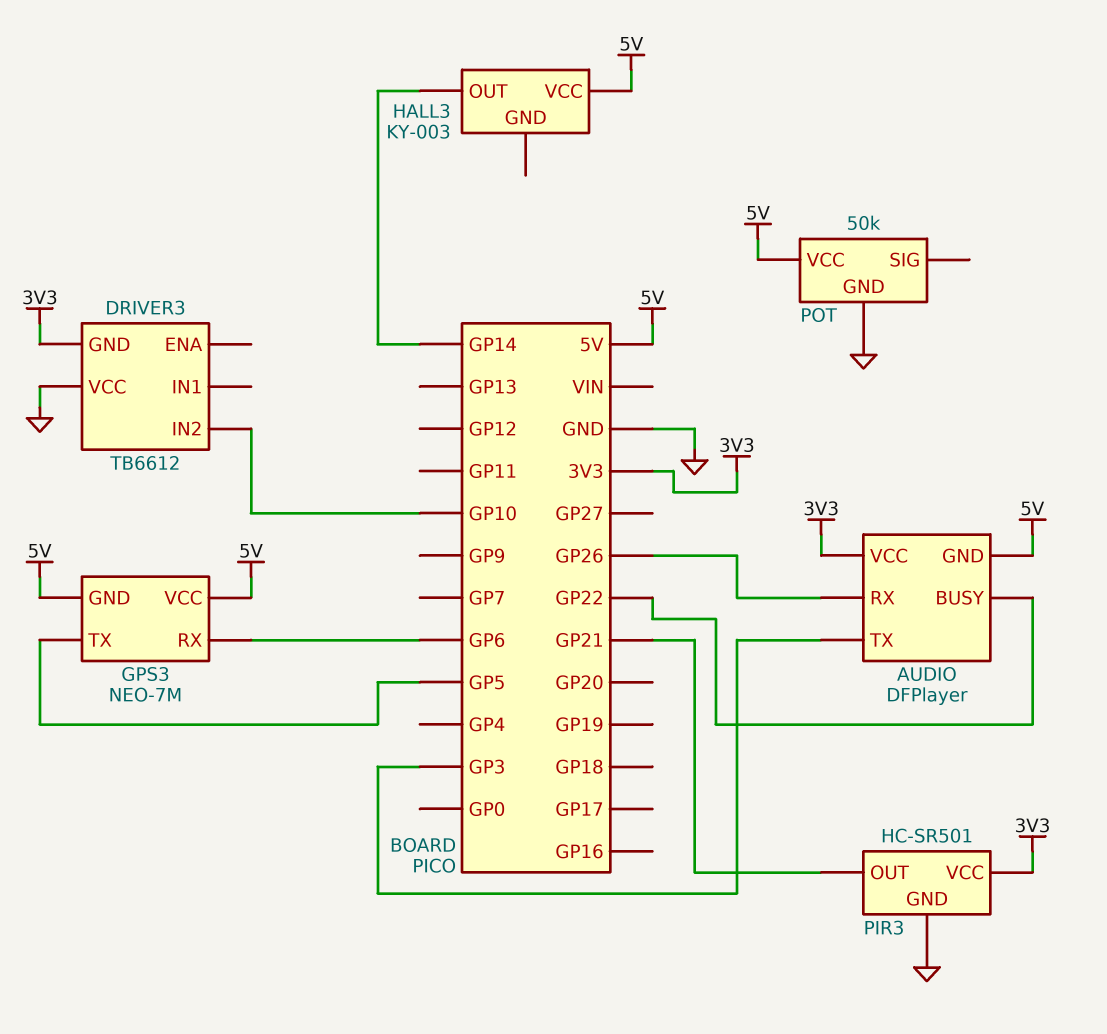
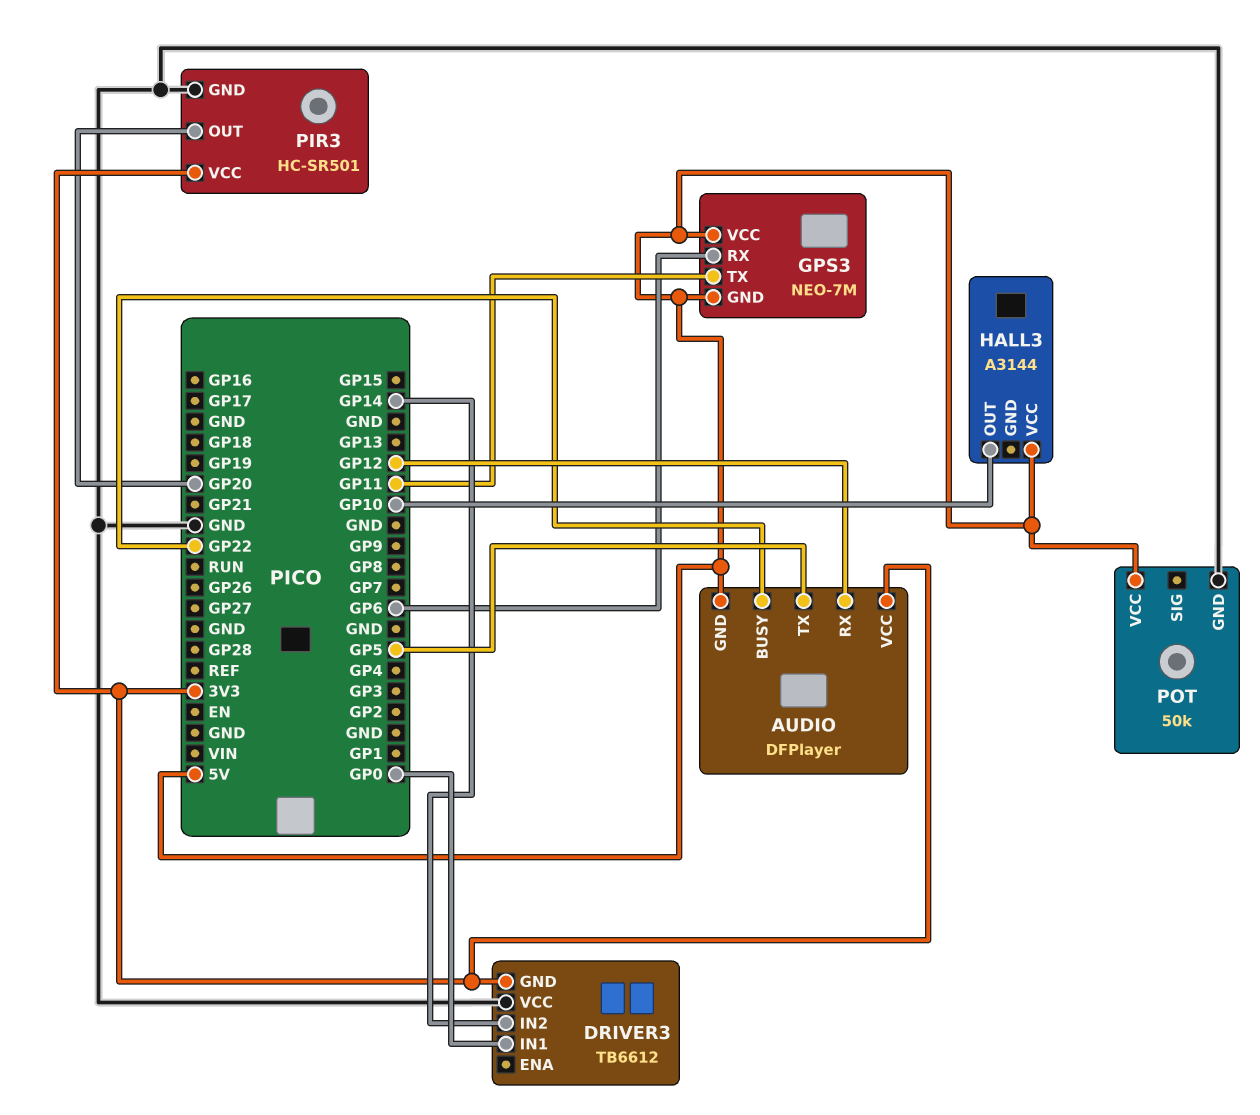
AUDIO pin RX: GP26 -> GP12
AUDIO pin TX: GP3 -> GP5
DRIVER3 pin IN1: none -> GP0
DRIVER3 pin IN2: GP10 -> GP14
GPS3 pin TX: GP5 -> GP11
HALL3: KY-003 -> A3144
HALL3 pin OUT: GP14 -> GP10
PIR3 pin OUT: GP21 -> GP20

